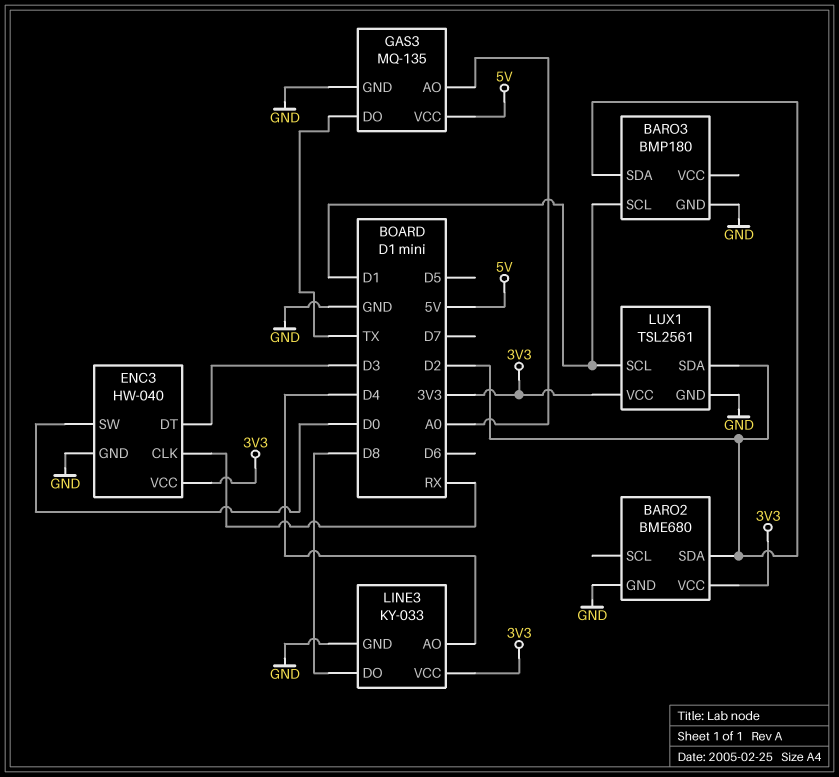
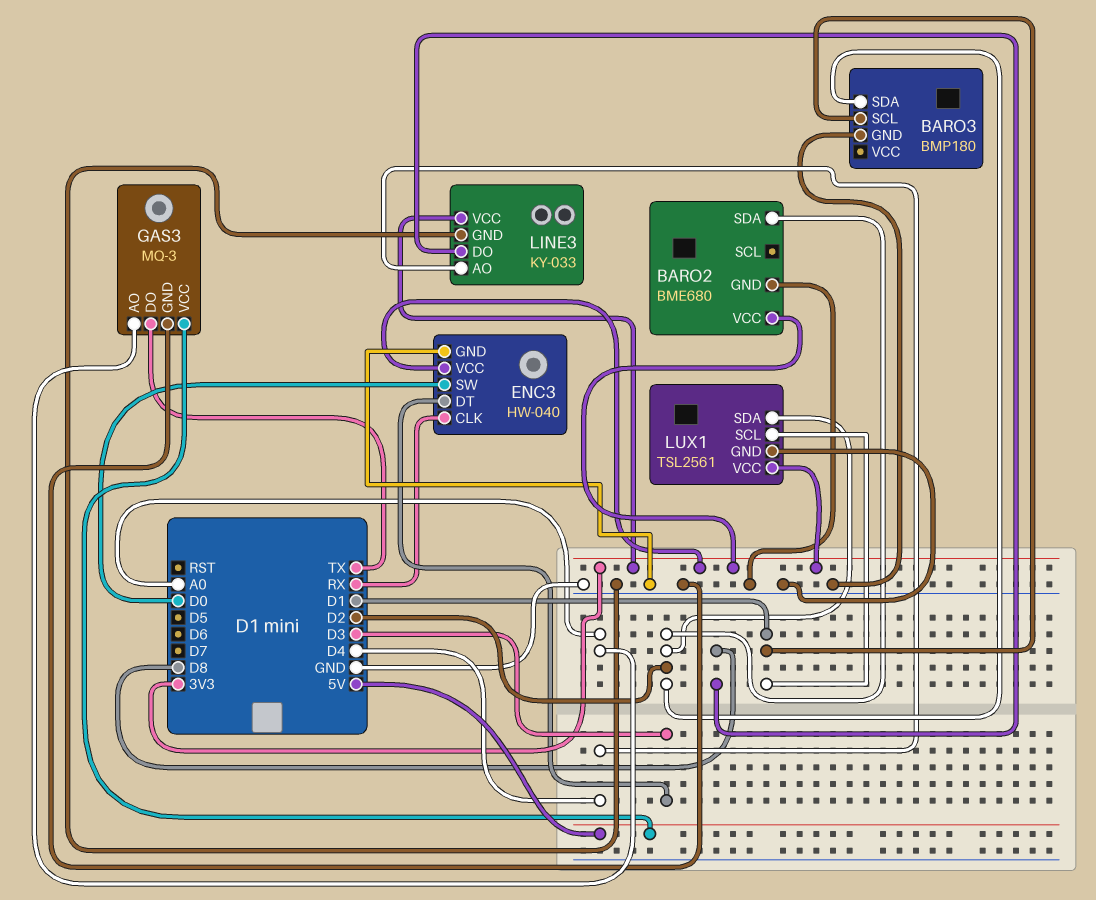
GAS3: MQ-135 -> MQ-3

